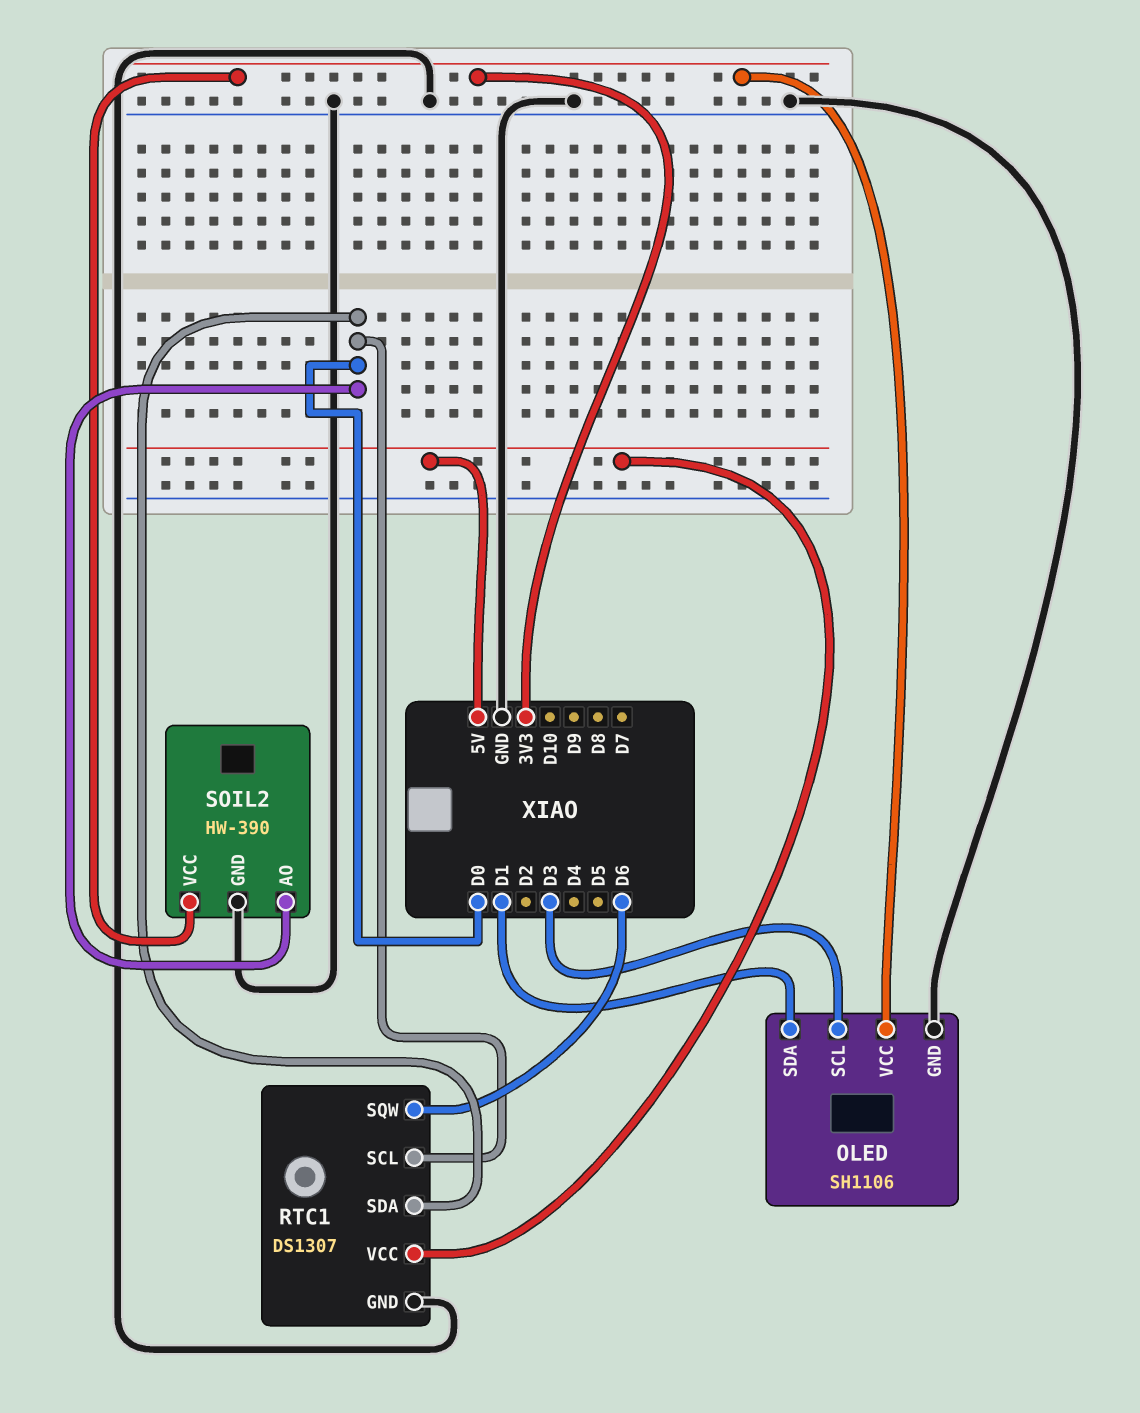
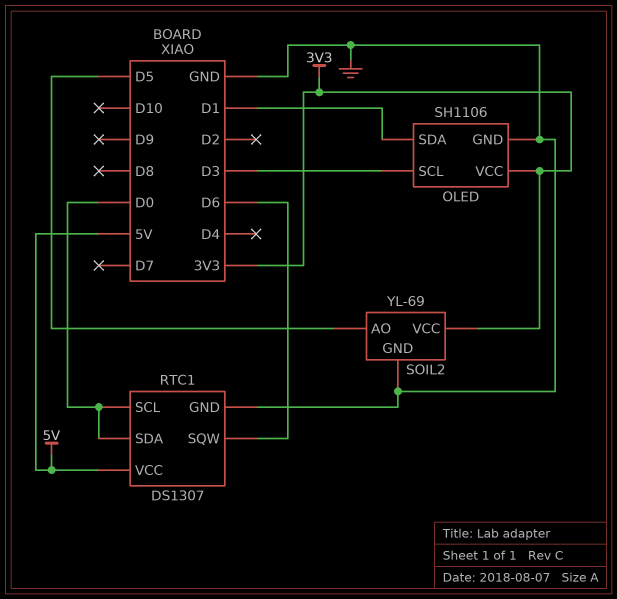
SOIL2: HW-390 -> YL-69
SOIL2 pin AO: D0 -> D5

